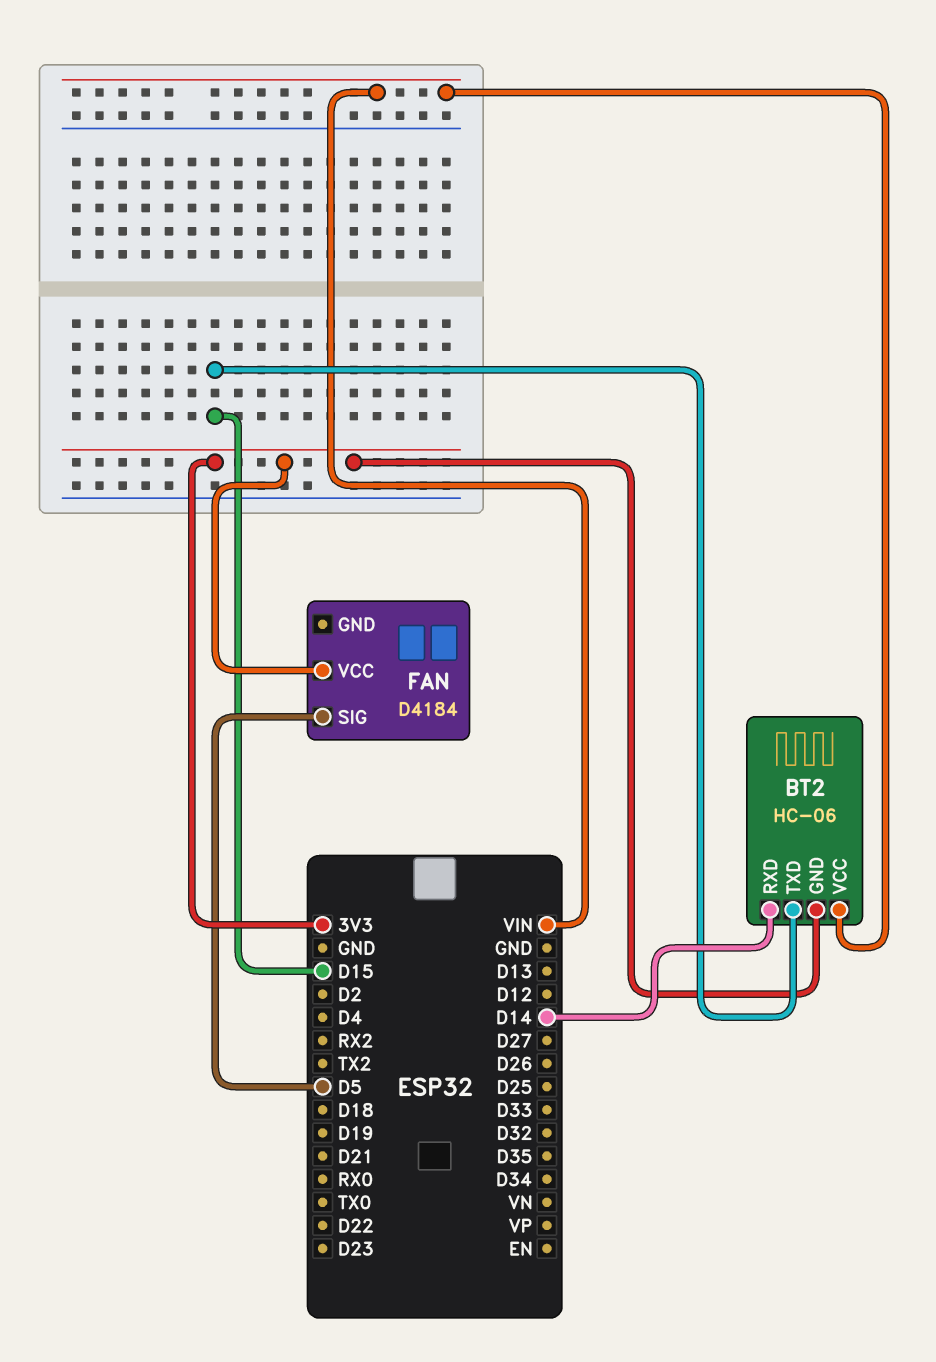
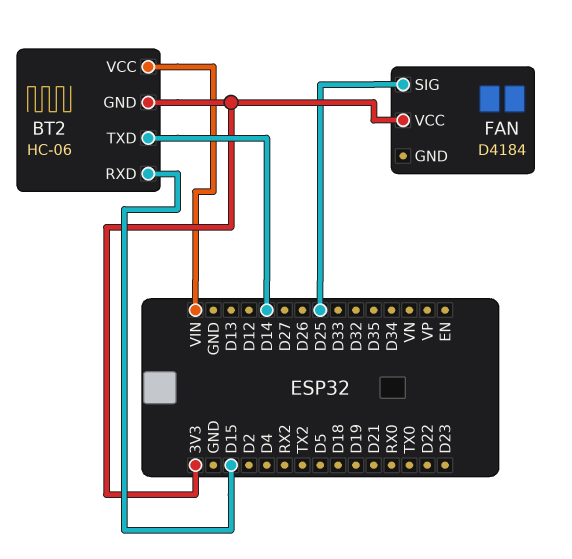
BT2 pin RXD: D14 -> D15
BT2 pin TXD: D15 -> D14
FAN pin SIG: D5 -> D25

